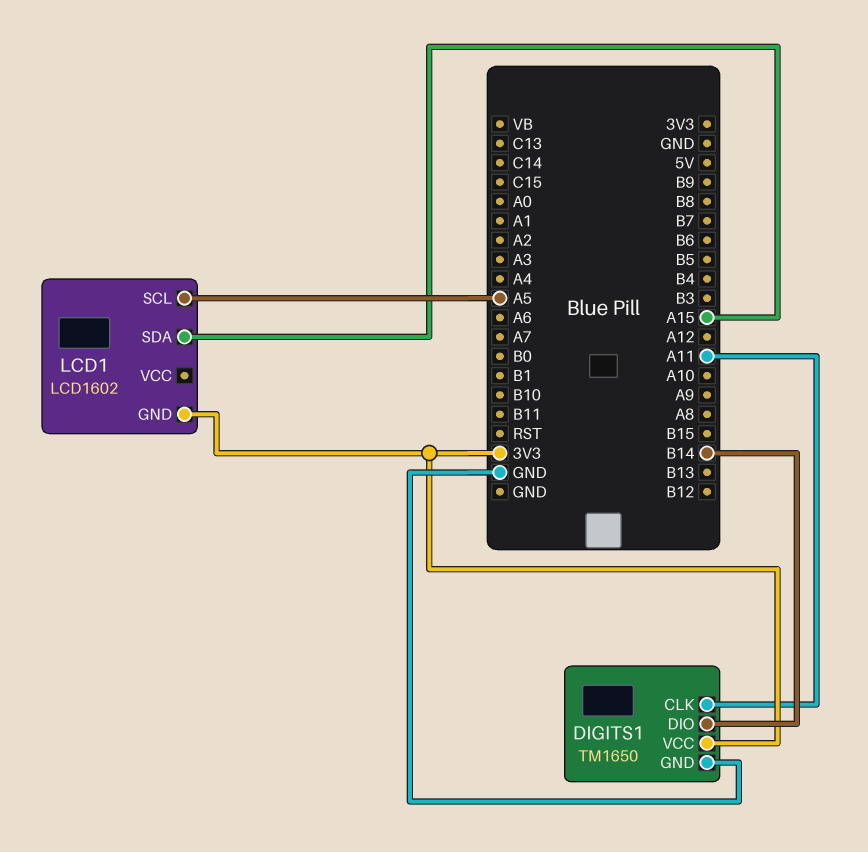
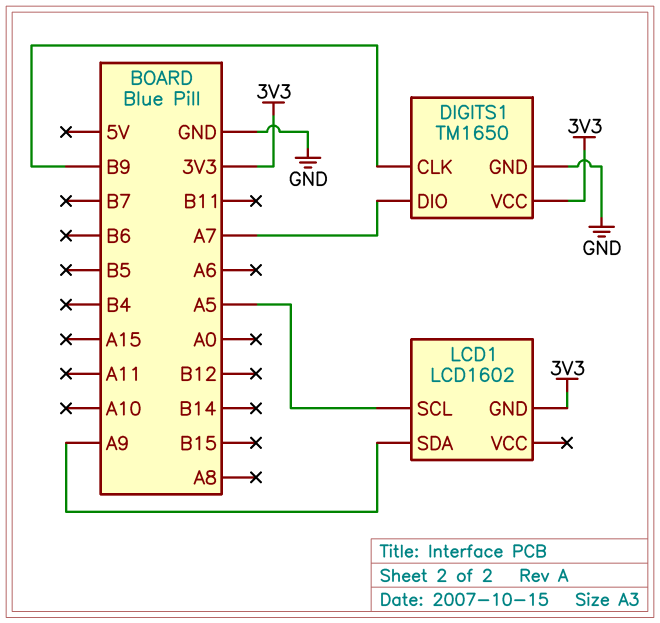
DIGITS1 pin CLK: A11 -> B9
DIGITS1 pin DIO: B14 -> A7
LCD1 pin SDA: A15 -> A9

